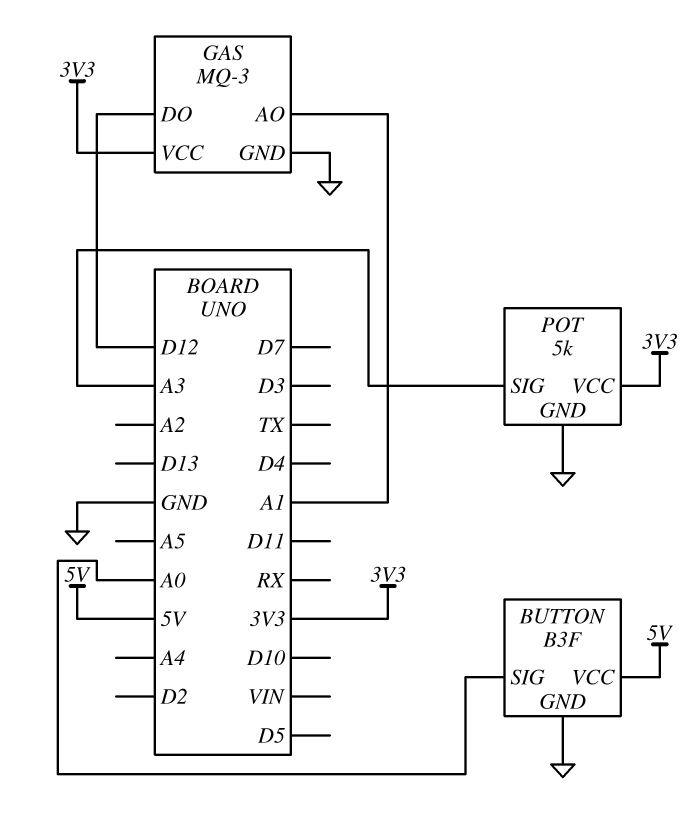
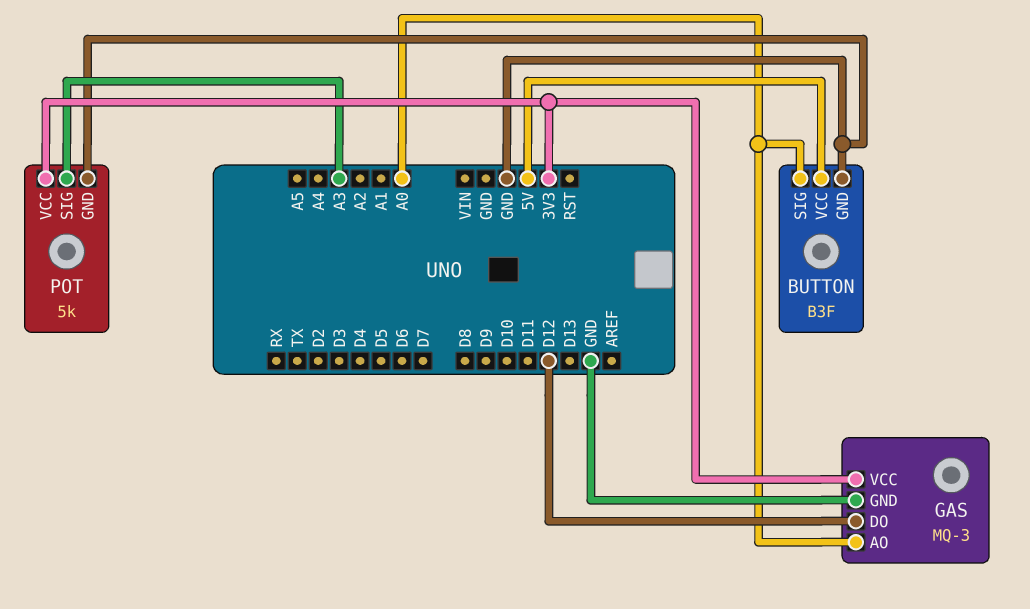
GAS pin AO: A1 -> A0

